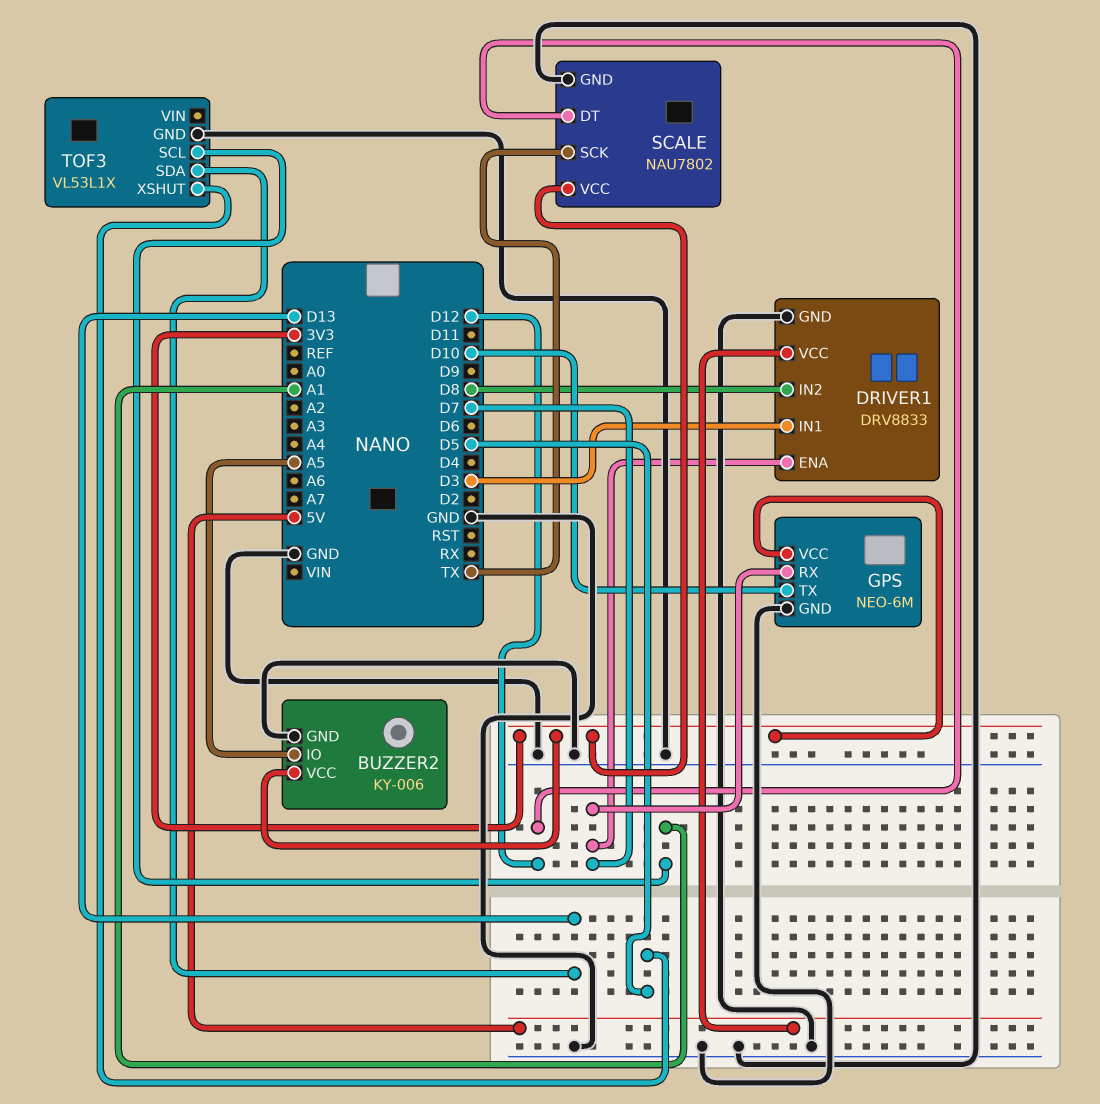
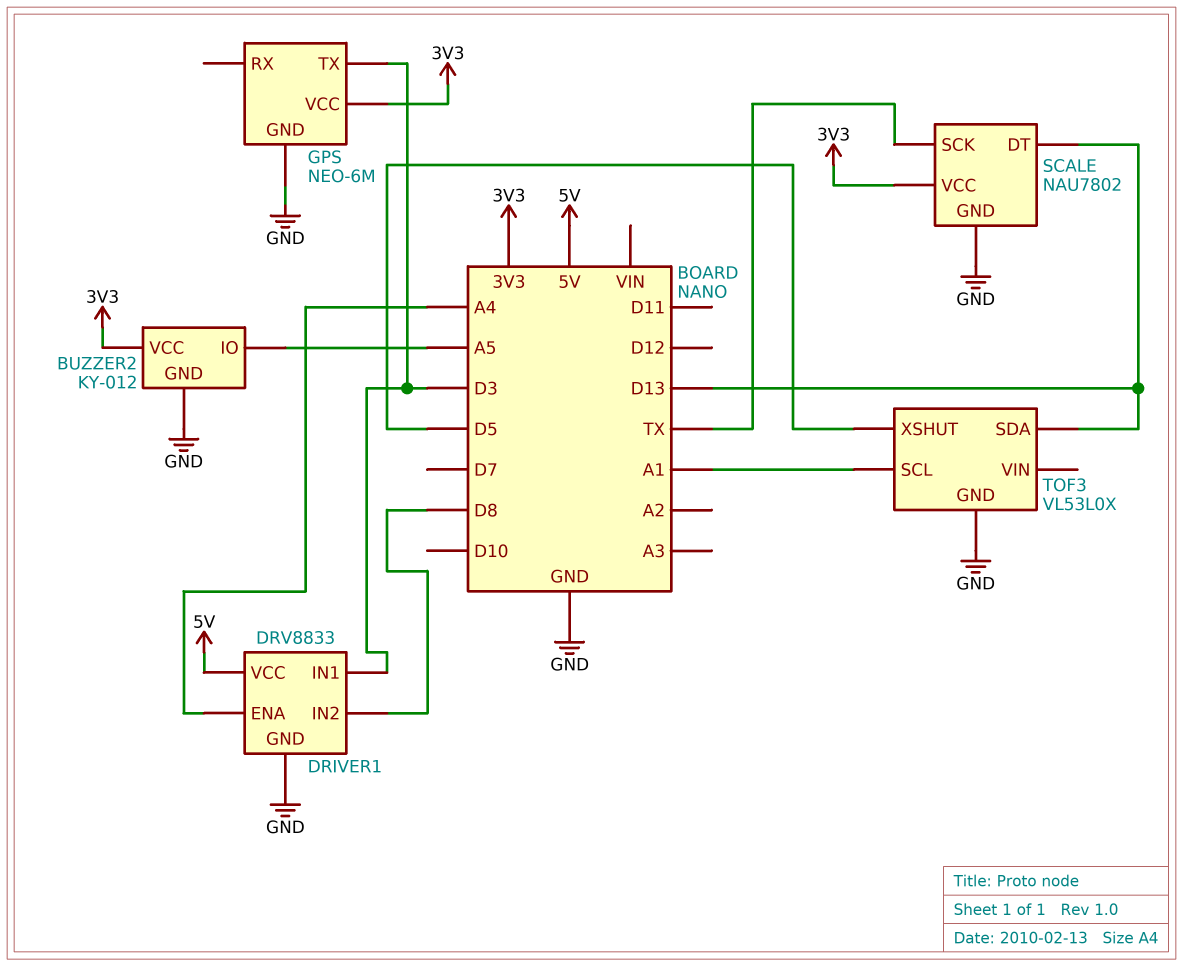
BUZZER2: KY-006 -> KY-012
DRIVER1 pin ENA: D7 -> A4
GPS pin RX: D7 -> none
GPS pin TX: D10 -> D3
SCALE pin DT: D12 -> D13
TOF3: VL53L1X -> VL53L0X

